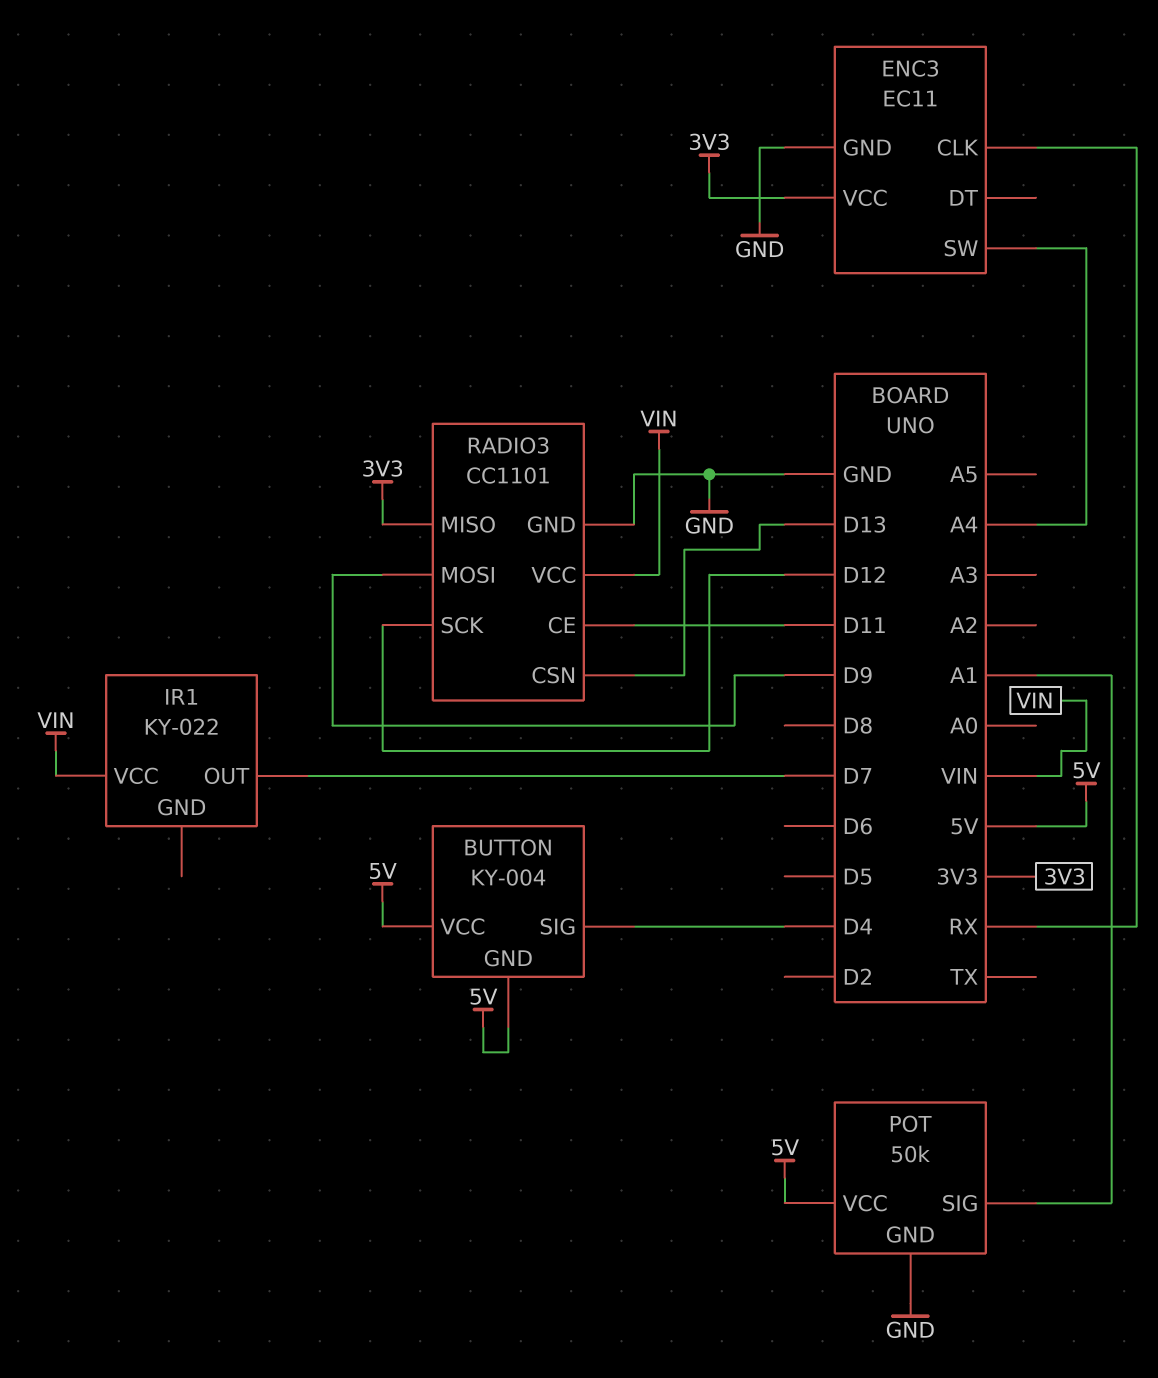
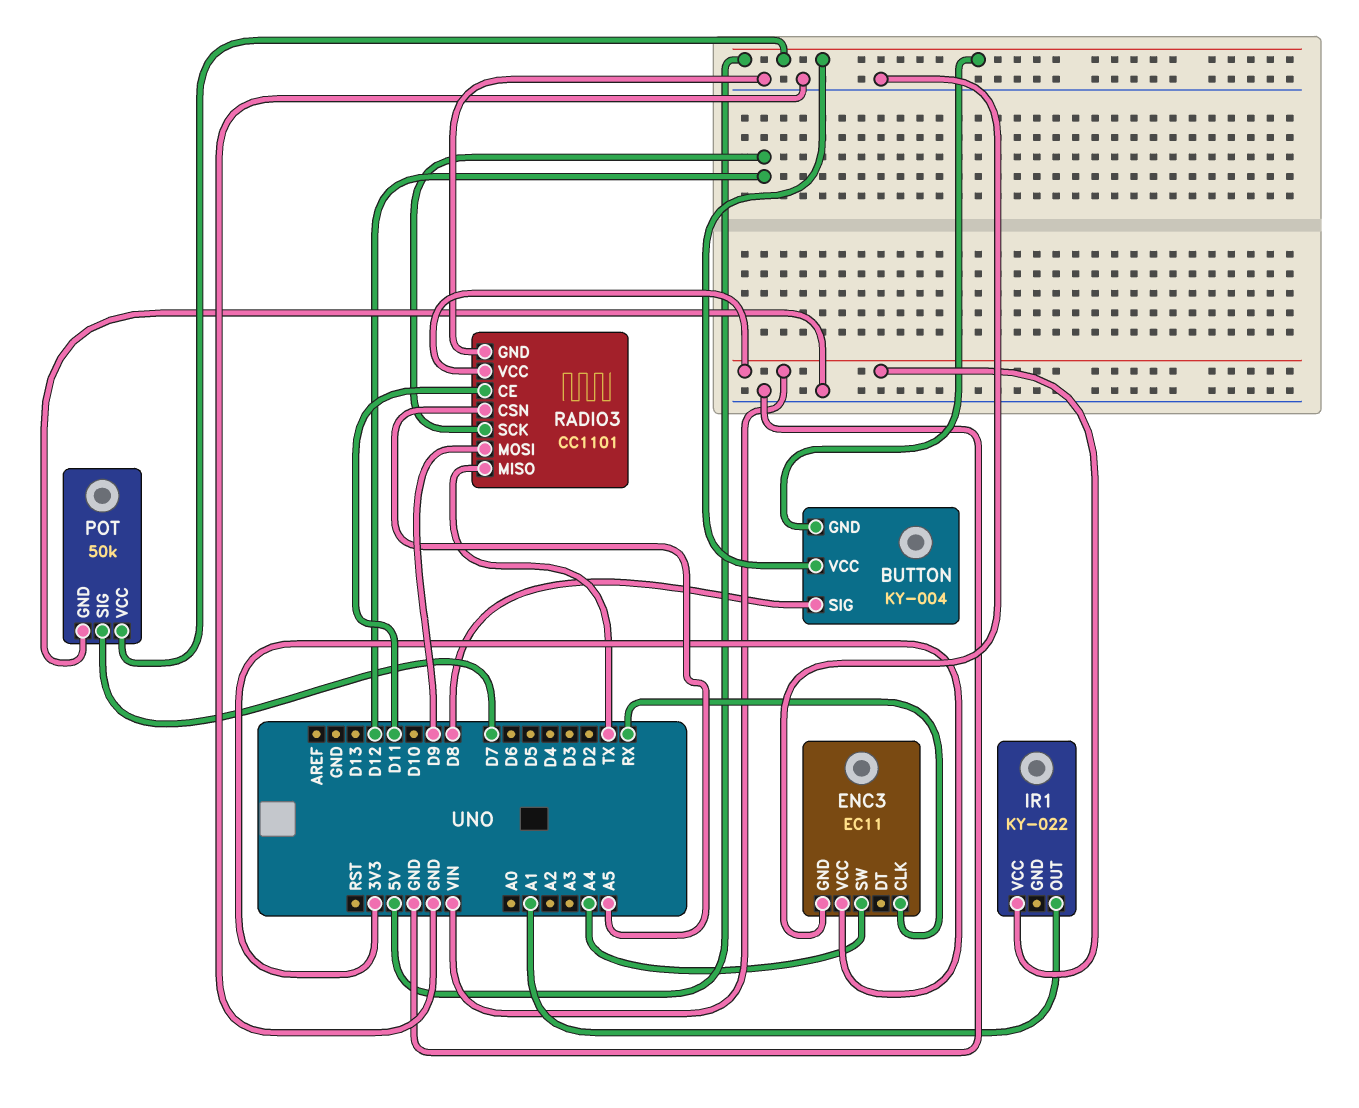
BUTTON pin SIG: D4 -> D8
IR1 pin OUT: D7 -> A1
POT pin SIG: A1 -> D7
RADIO3 pin CSN: D13 -> A5
RADIO3 pin MISO: 3V3 -> TX

